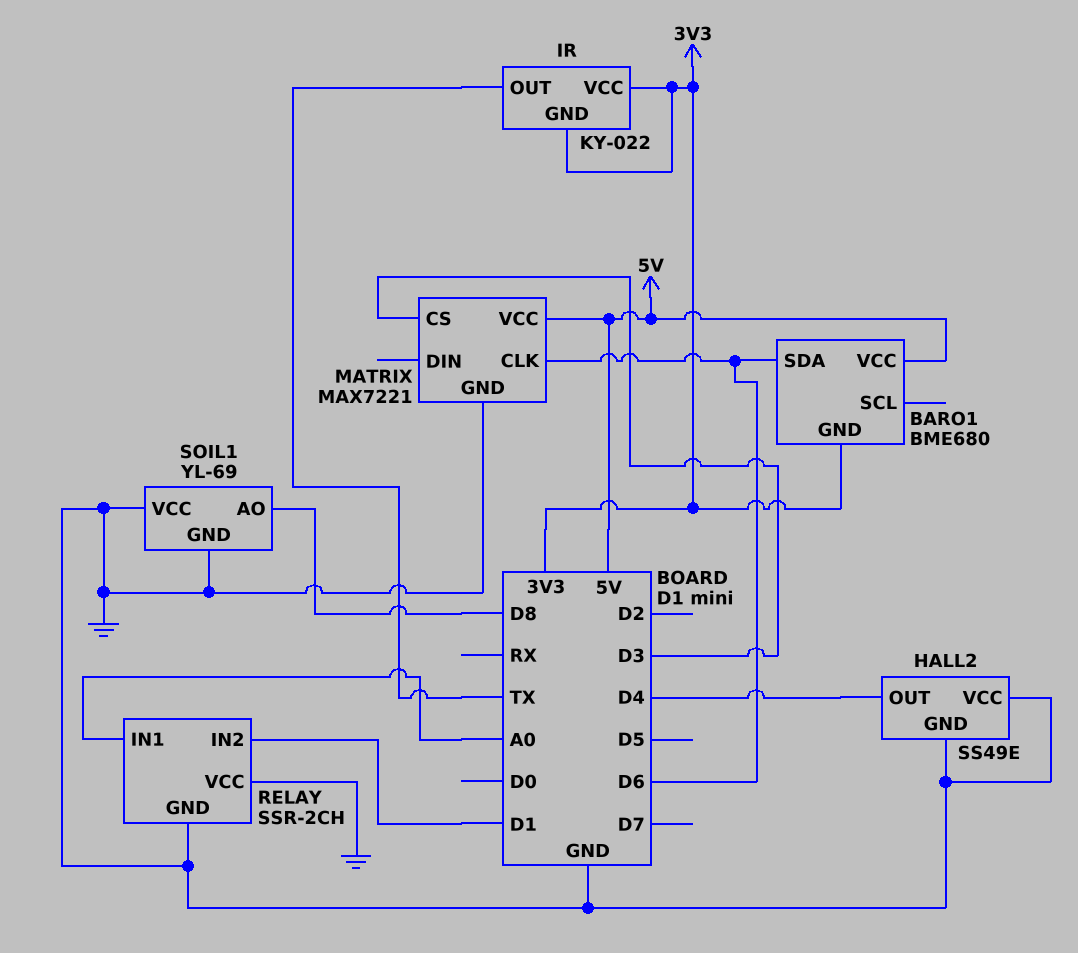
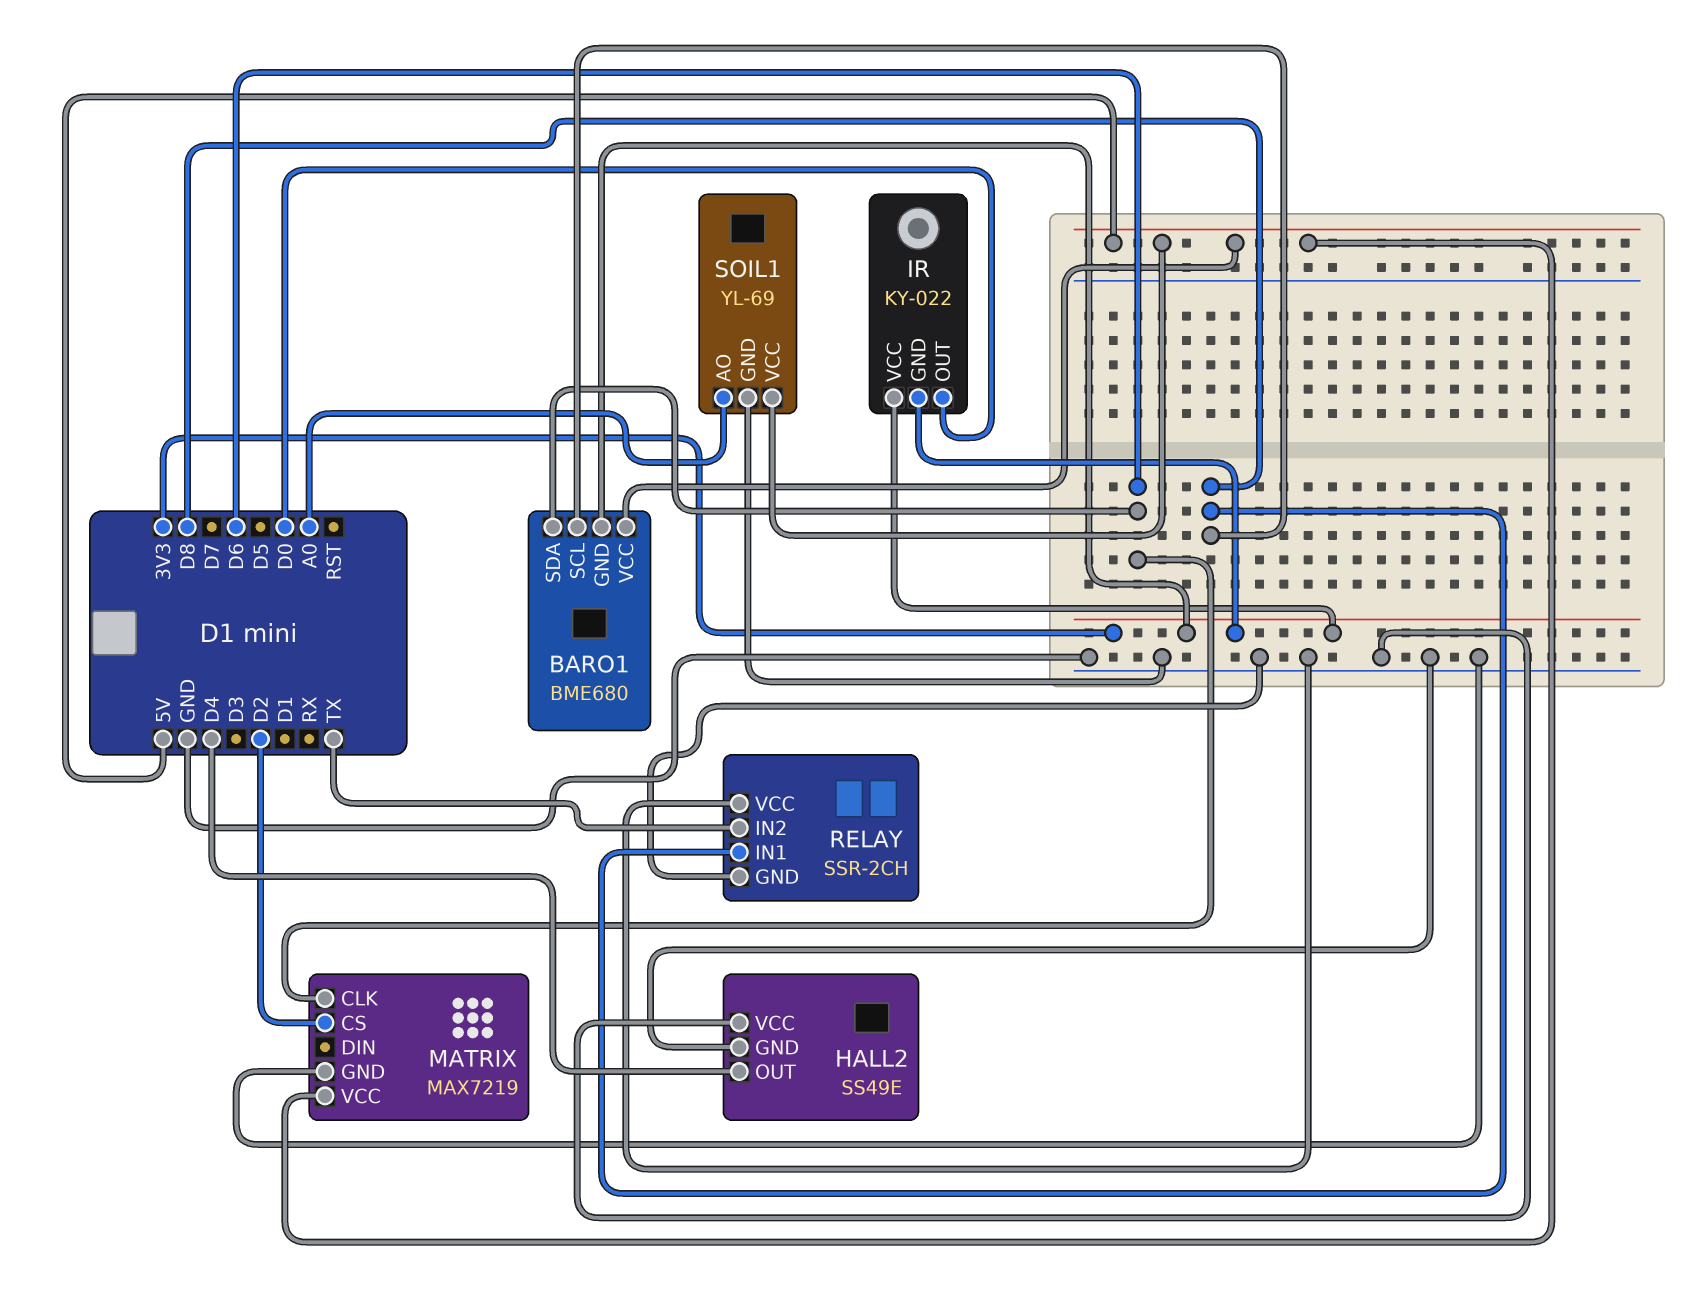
BARO1 pin SCL: none -> D8
IR pin OUT: TX -> D0
MATRIX: MAX7221 -> MAX7219
MATRIX pin CS: D3 -> D2
RELAY pin IN1: A0 -> D8
RELAY pin IN2: D1 -> TX
SOIL1 pin AO: D8 -> A0
SOIL1 pin VCC: GND -> 5V

